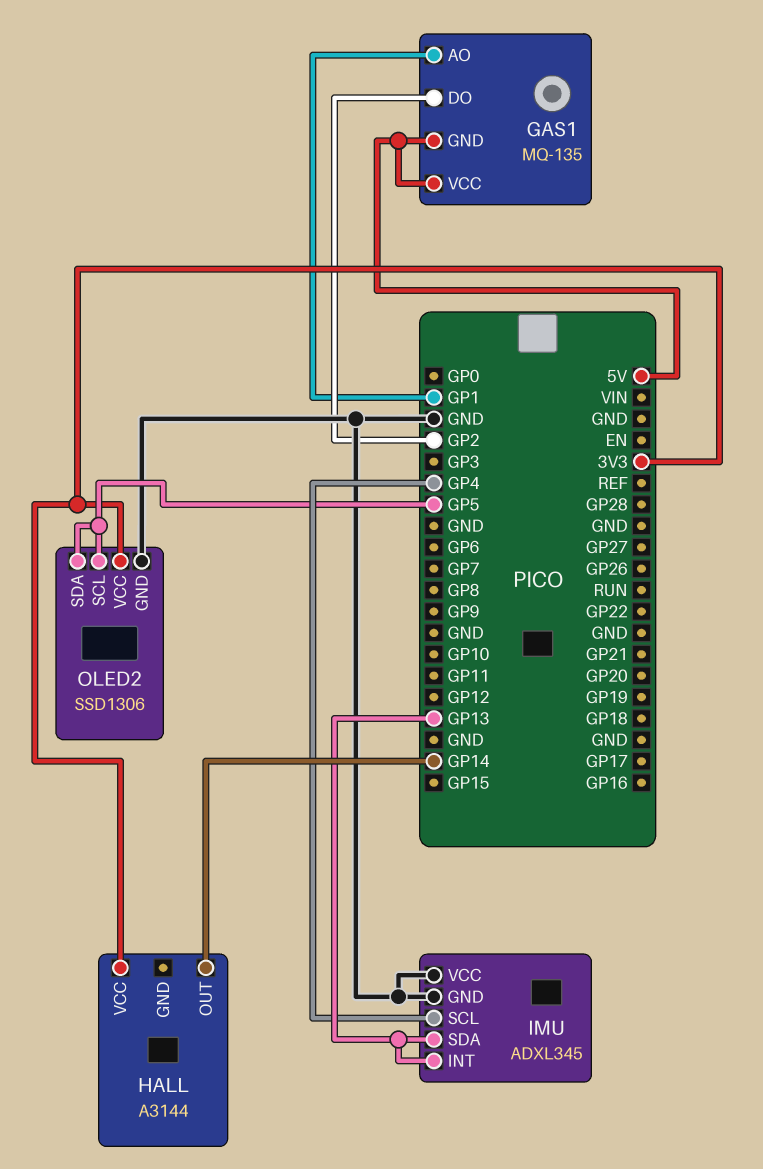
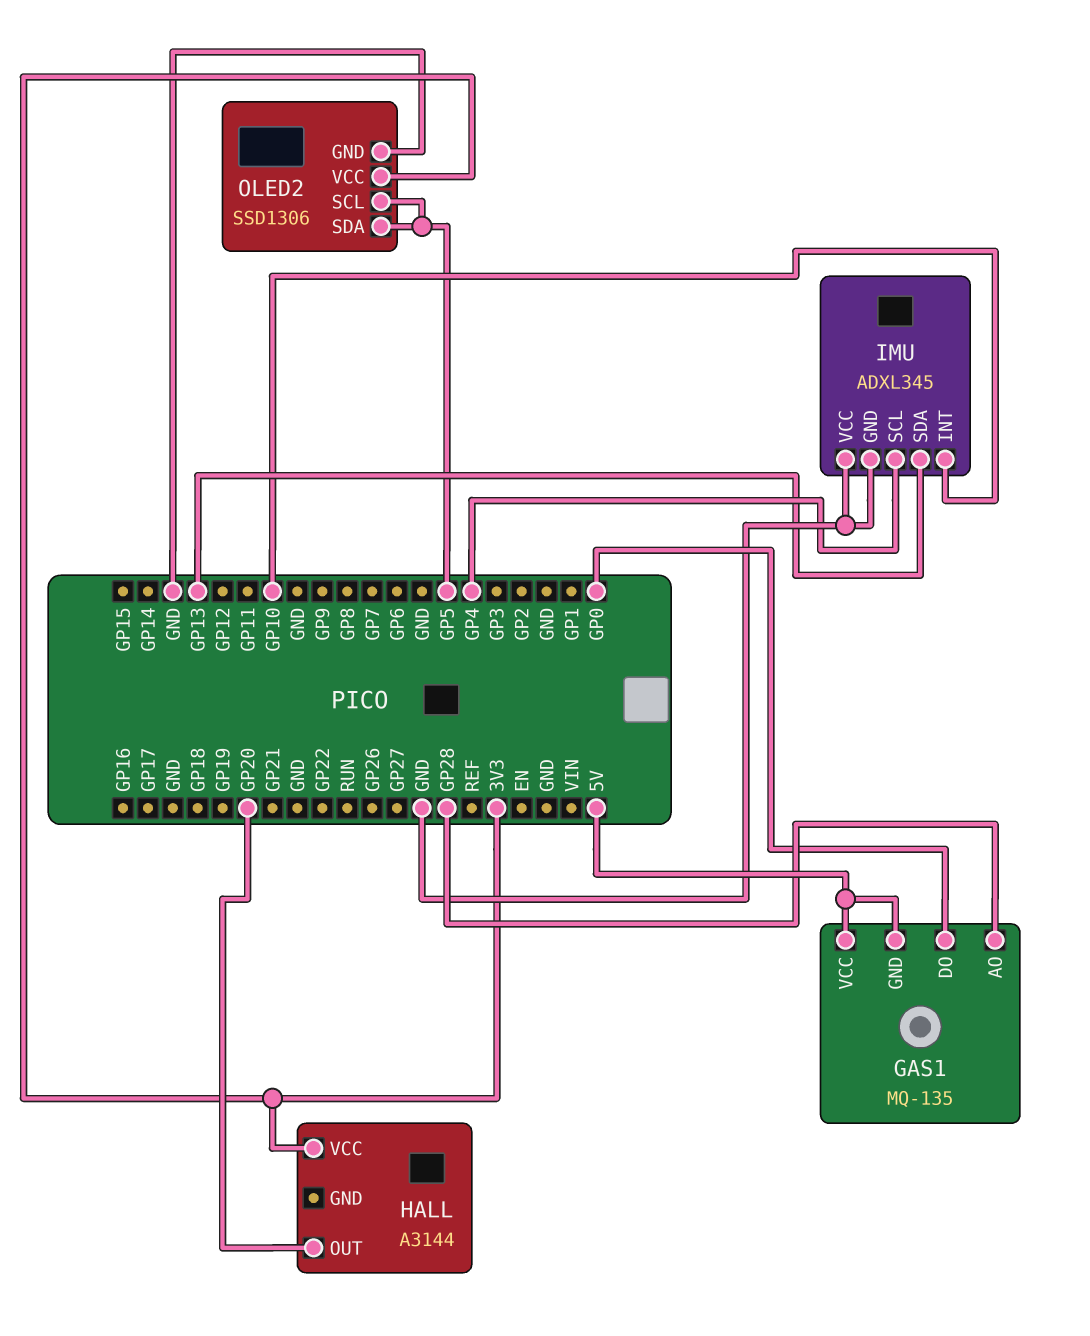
GAS1 pin AO: GP1 -> GP28
GAS1 pin DO: GP2 -> GP0
HALL pin OUT: GP14 -> GP20
IMU pin INT: GP13 -> GP10

